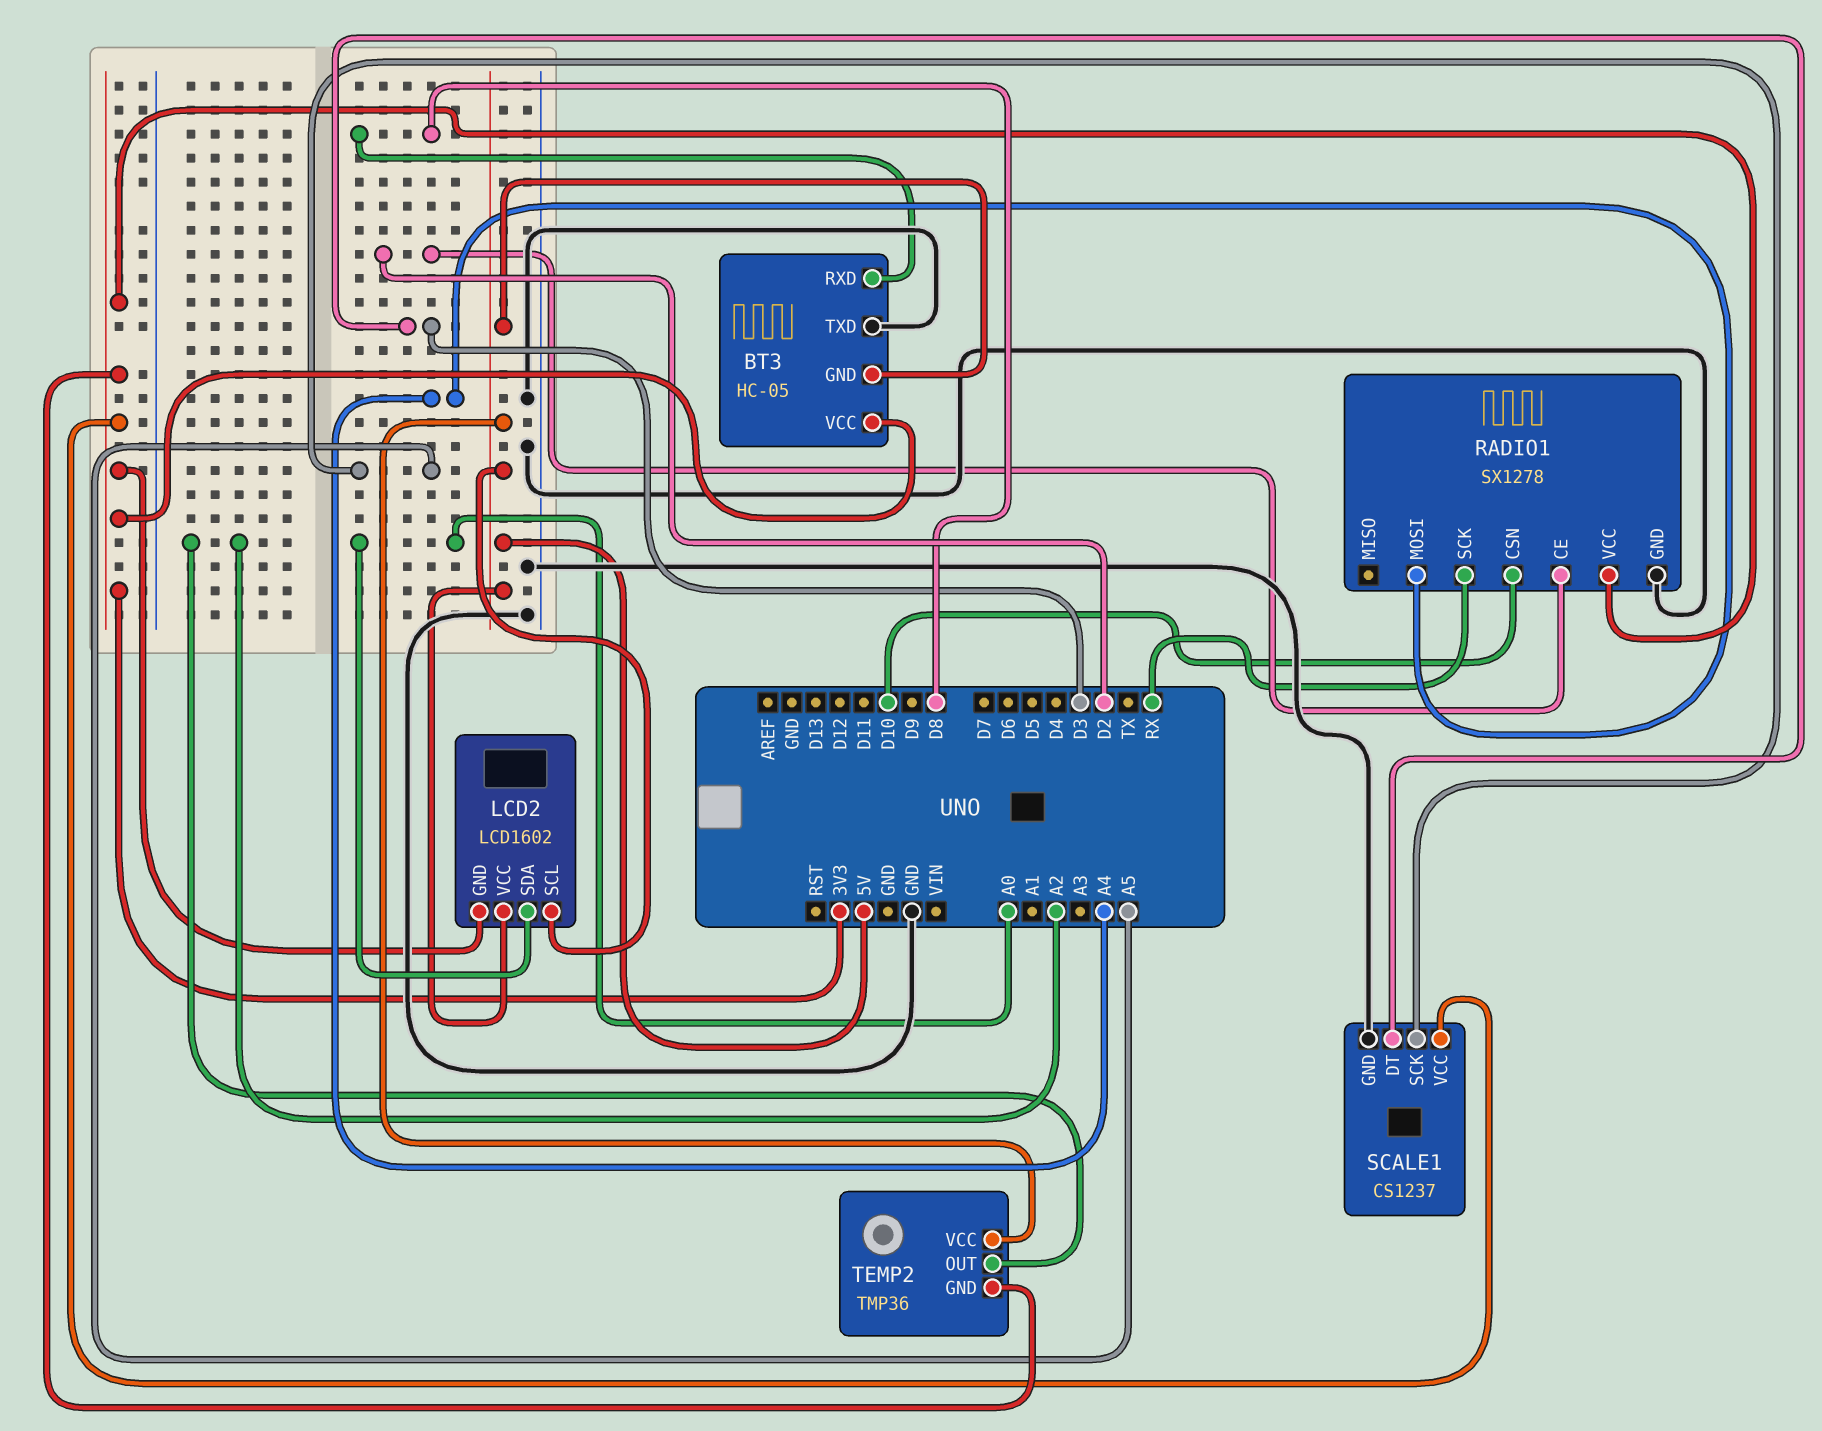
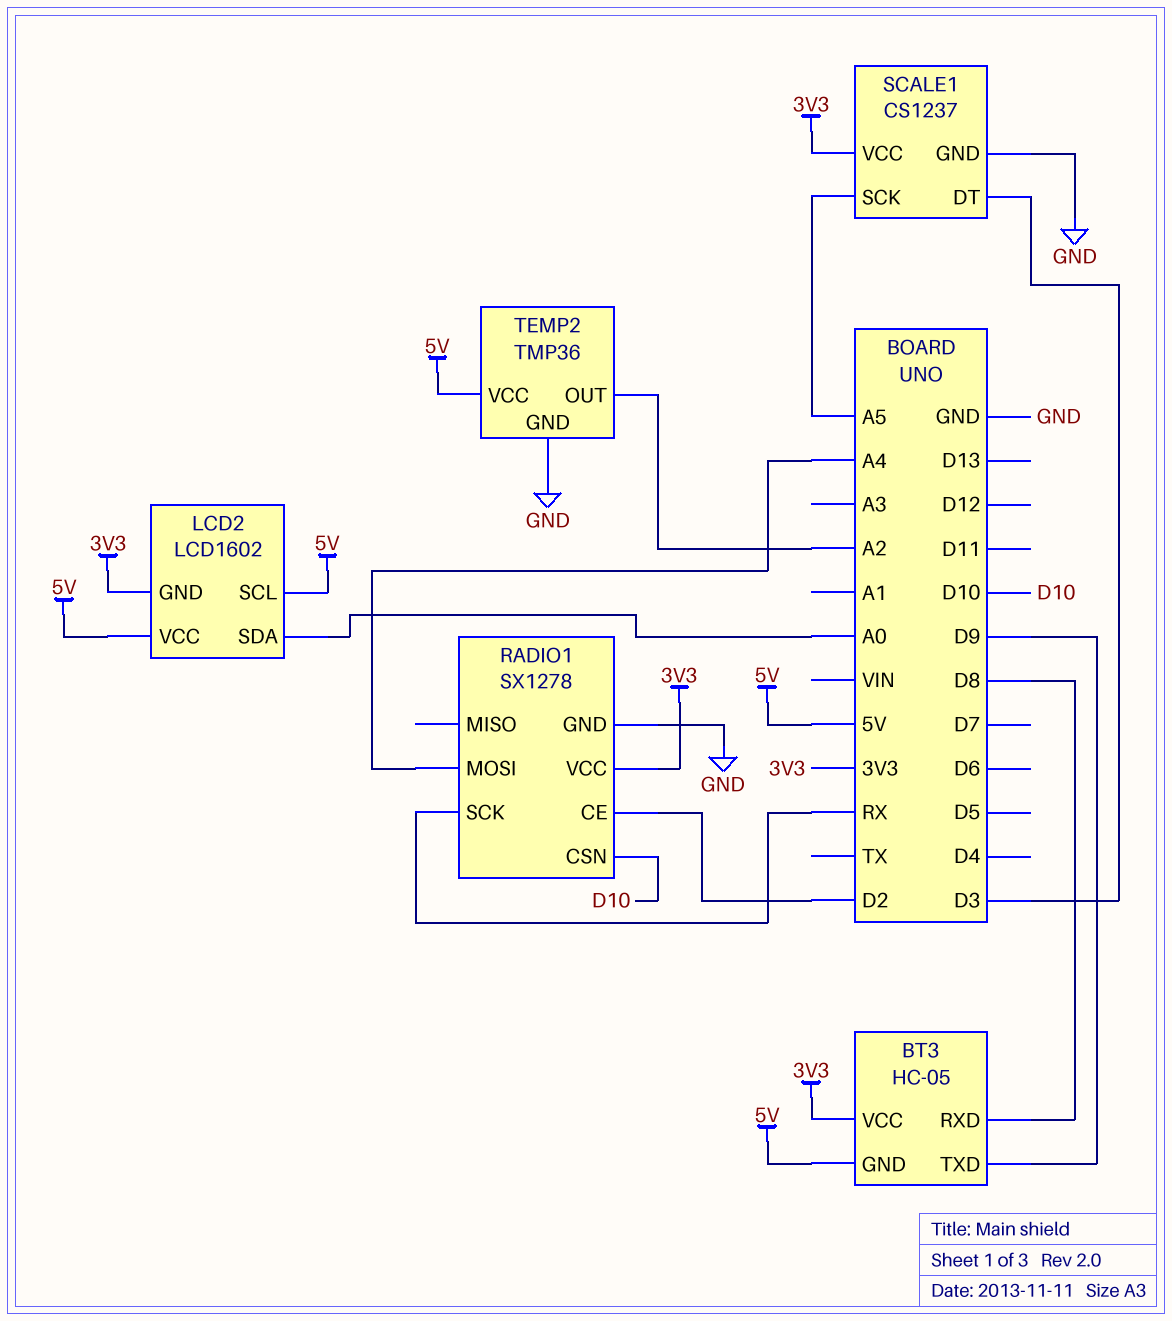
BT3 pin TXD: GND -> D9
TEMP2 pin GND: 3V3 -> GND

